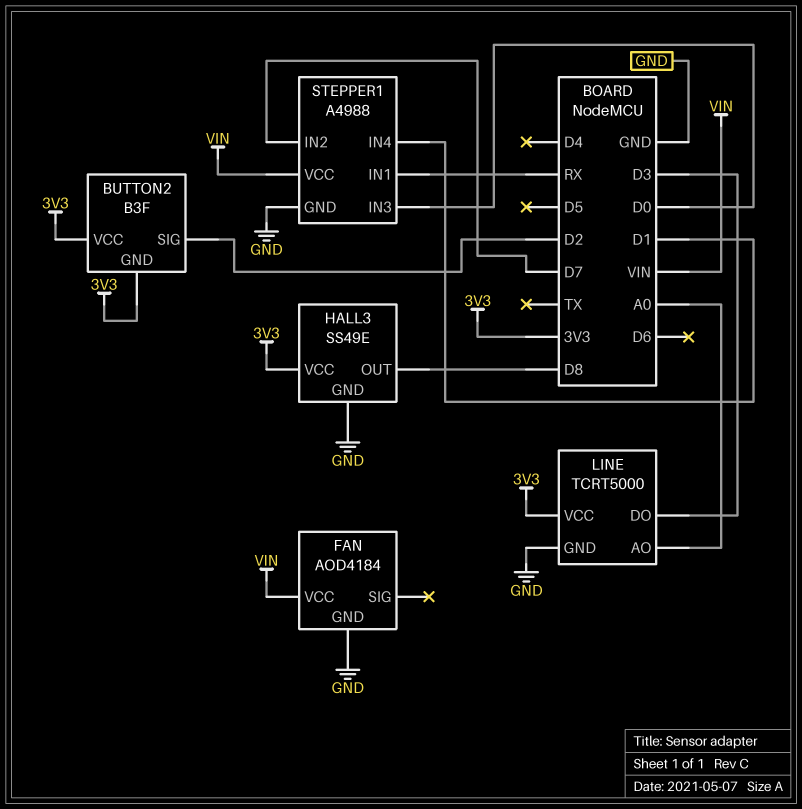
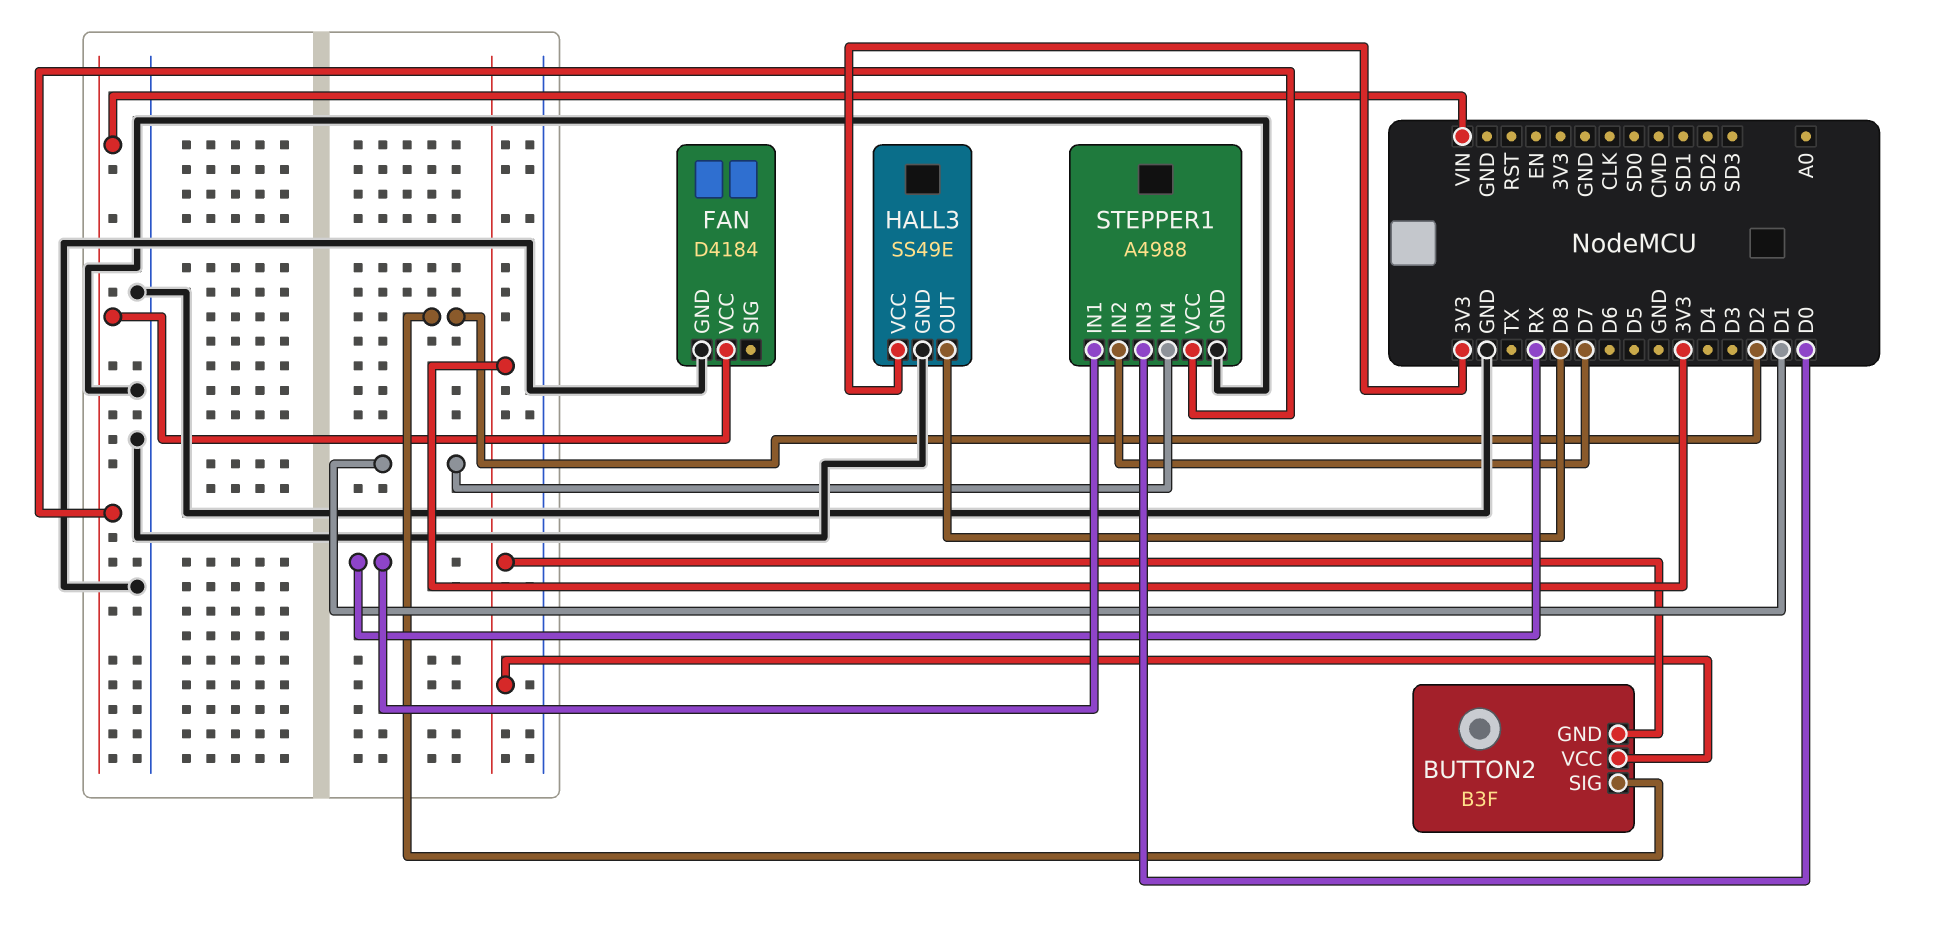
FAN: AOD4184 -> D4184
LINE: TCRT5000 -> none
LINE pin AO: A0 -> none
LINE pin DO: D3 -> none
LINE pin GND: GND -> none
LINE pin VCC: 3V3 -> none

